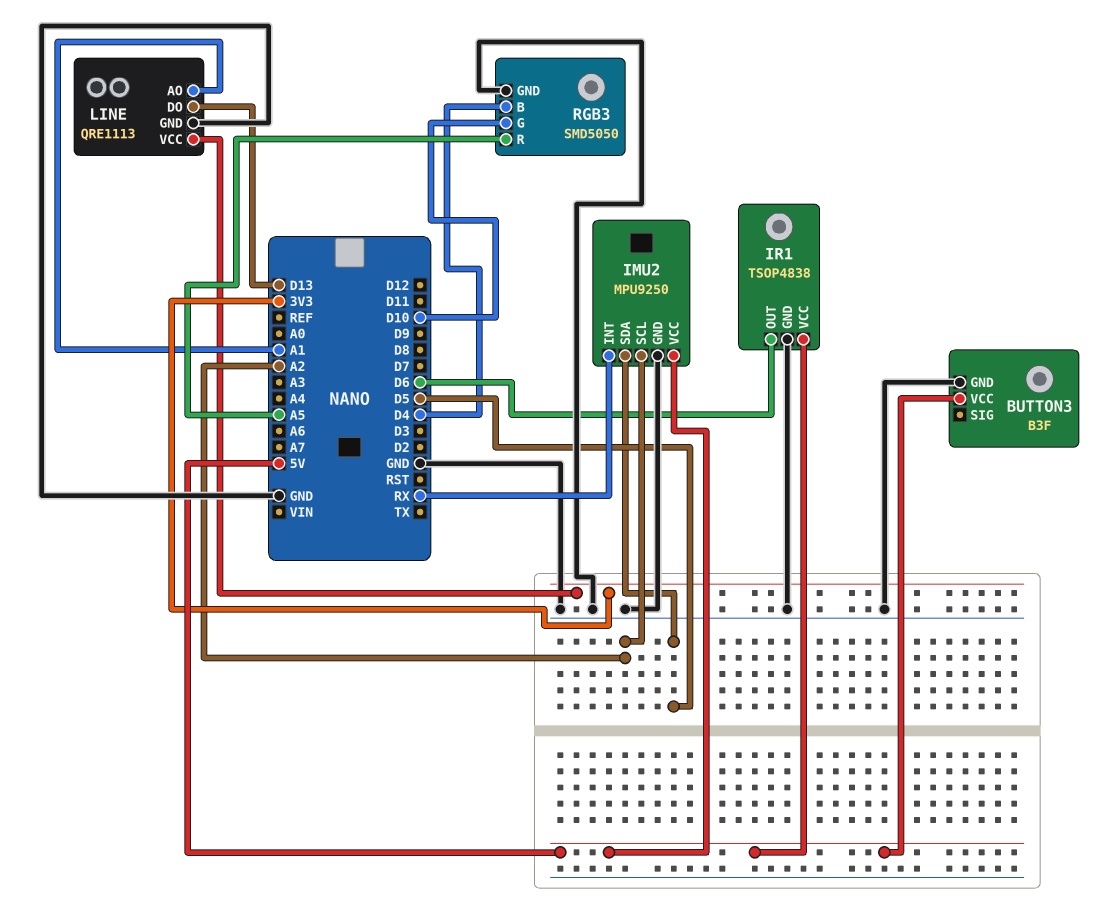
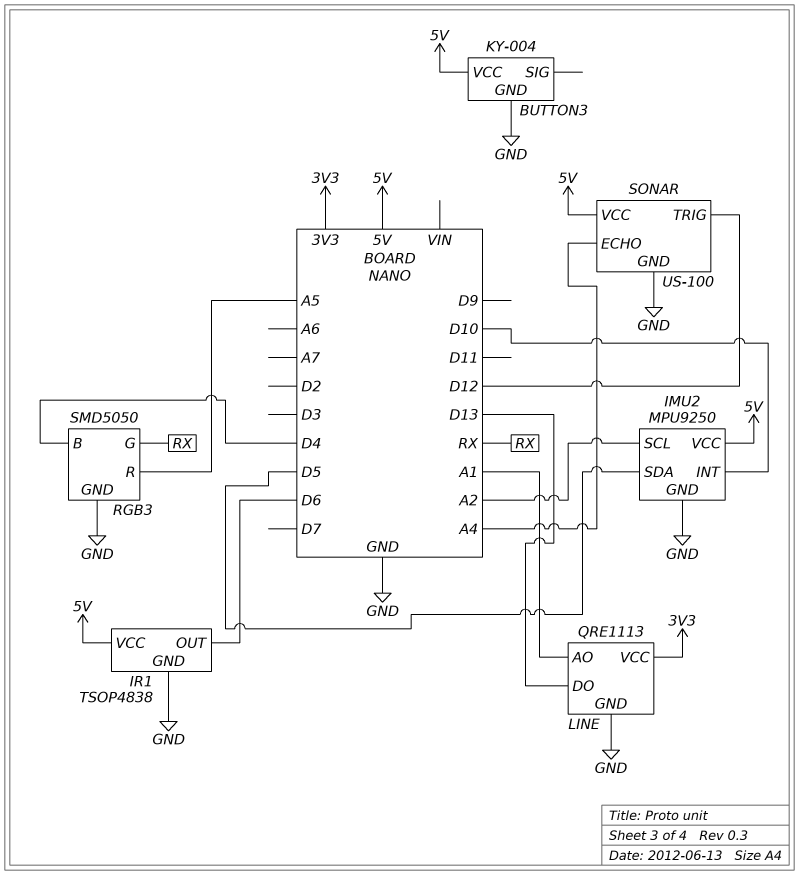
BUTTON3: B3F -> KY-004
IMU2 pin INT: RX -> D10
RGB3 pin G: D10 -> RX
SONAR: none -> US-100
SONAR pin ECHO: none -> A4
SONAR pin GND: none -> GND
SONAR pin TRIG: none -> D12
SONAR pin VCC: none -> 5V

